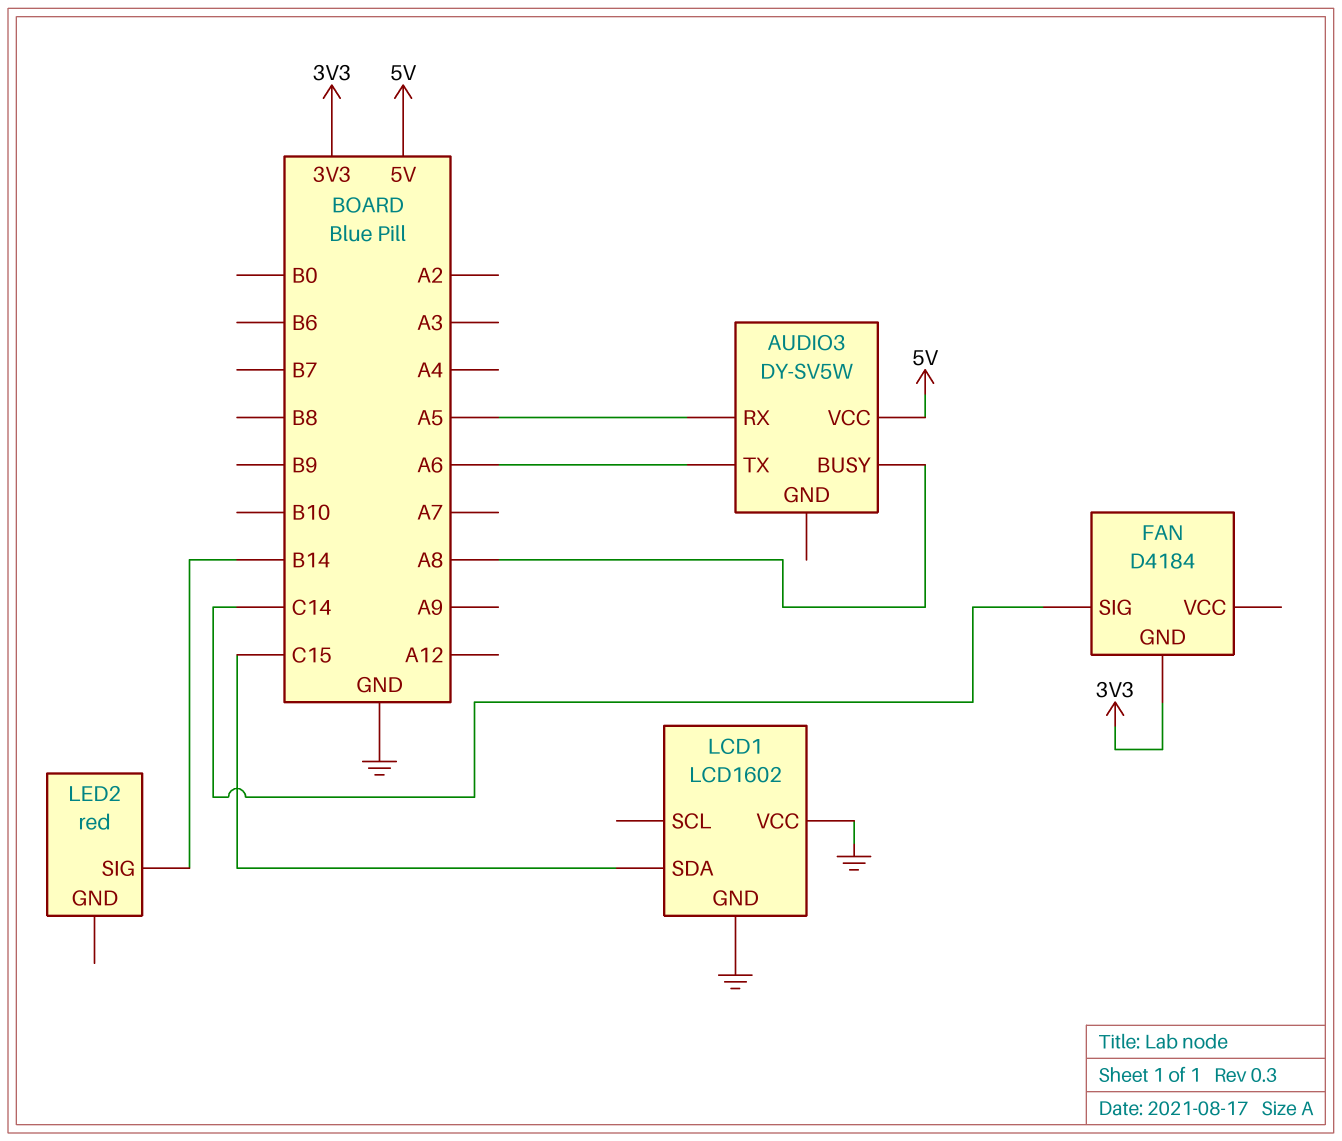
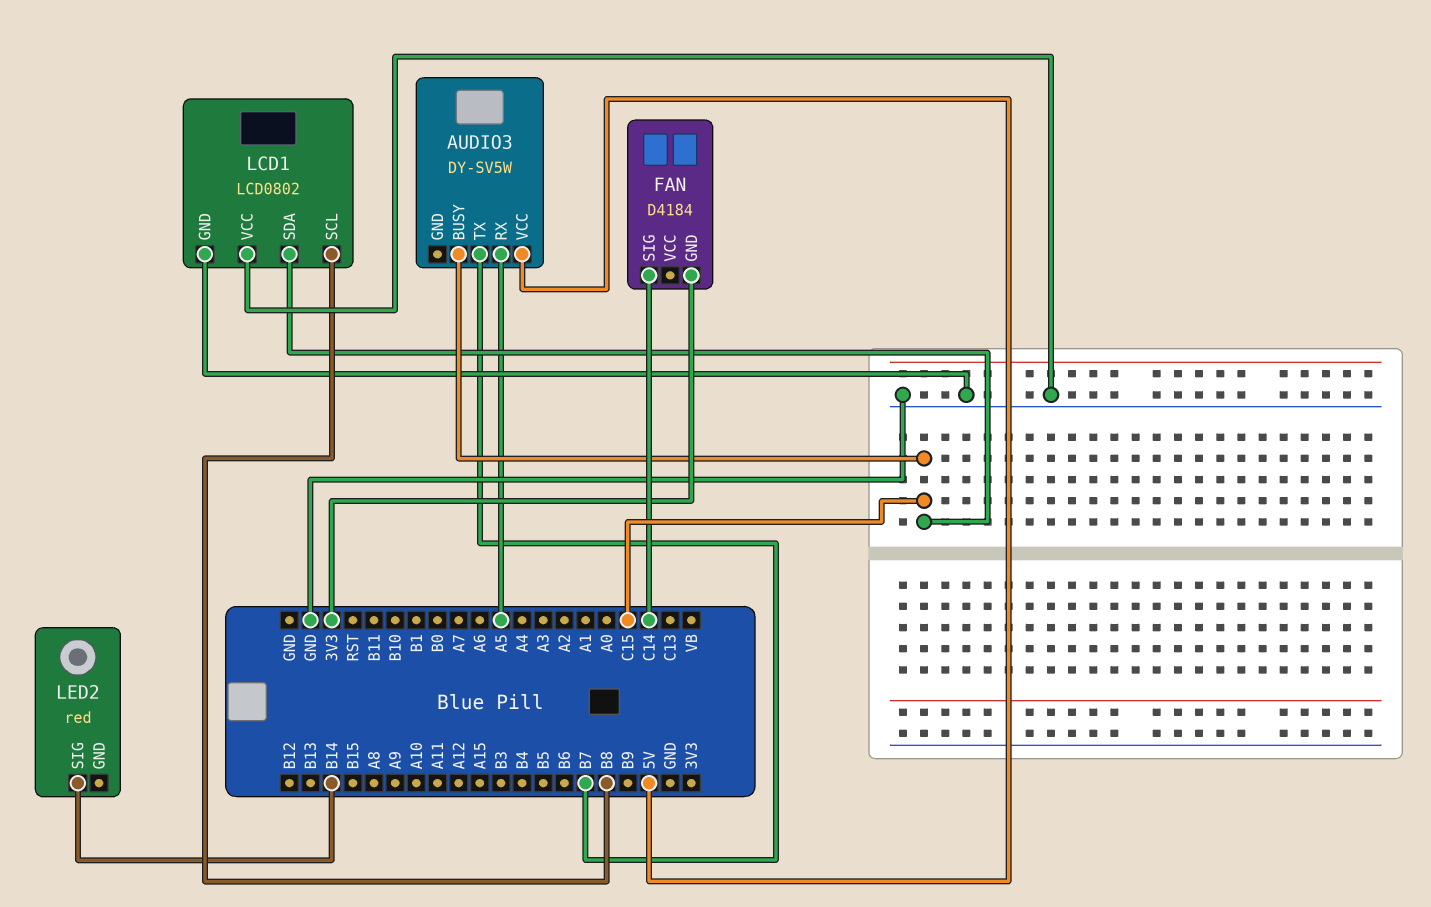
AUDIO3 pin BUSY: A8 -> C15
AUDIO3 pin TX: A6 -> B7
LCD1: LCD1602 -> LCD0802
LCD1 pin SCL: none -> B8

